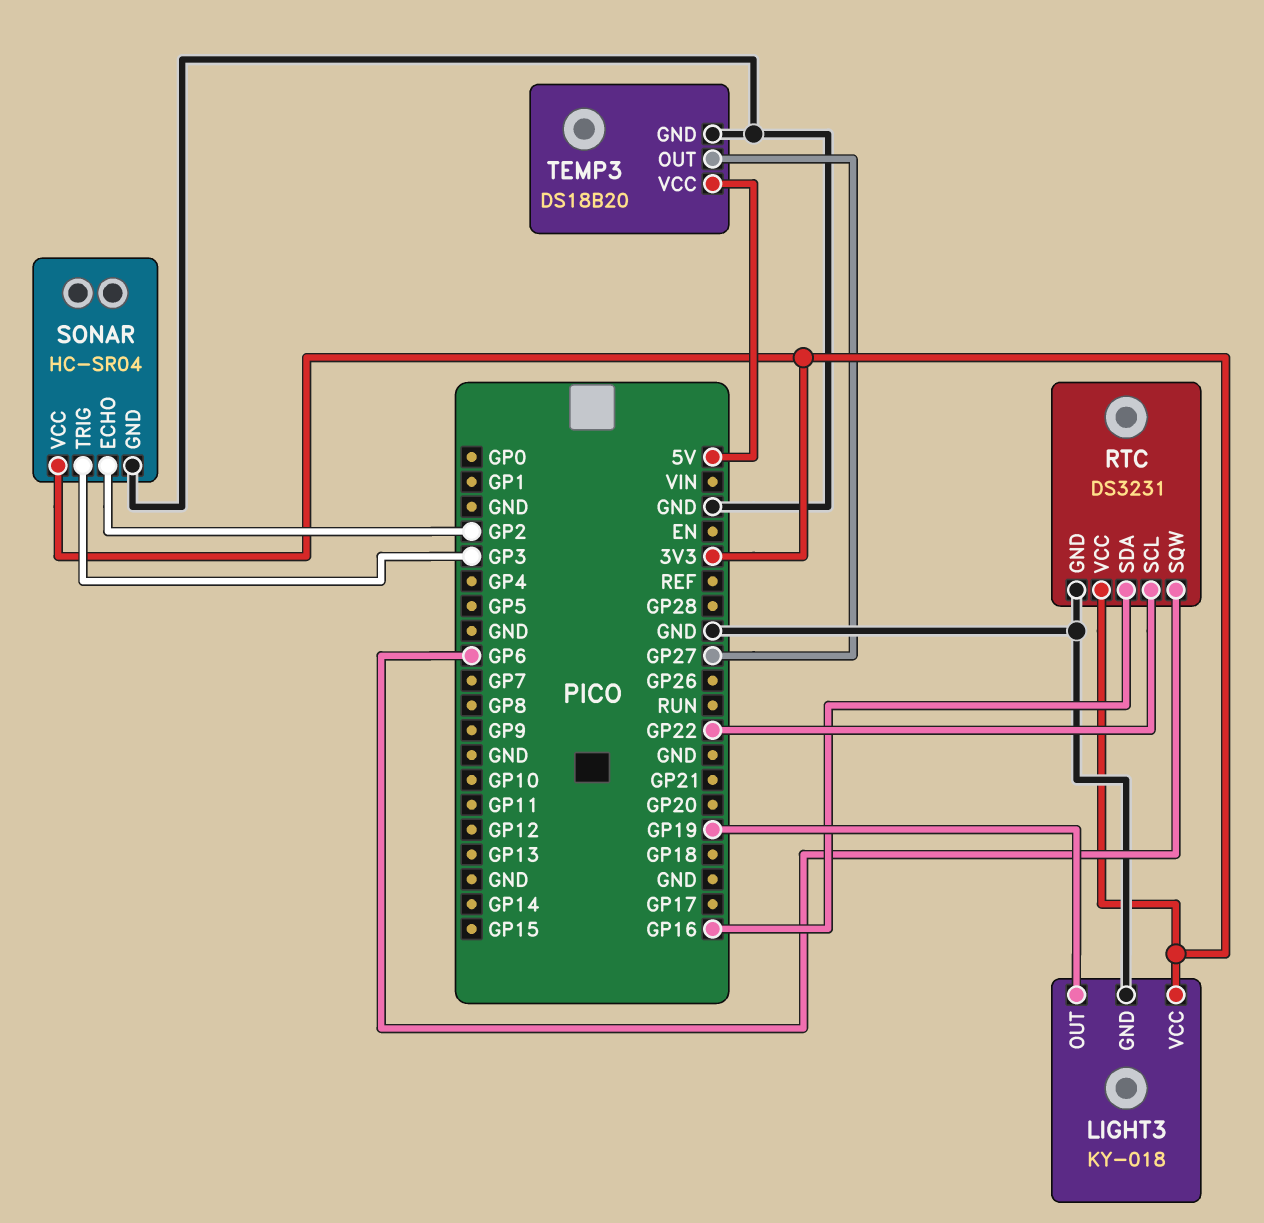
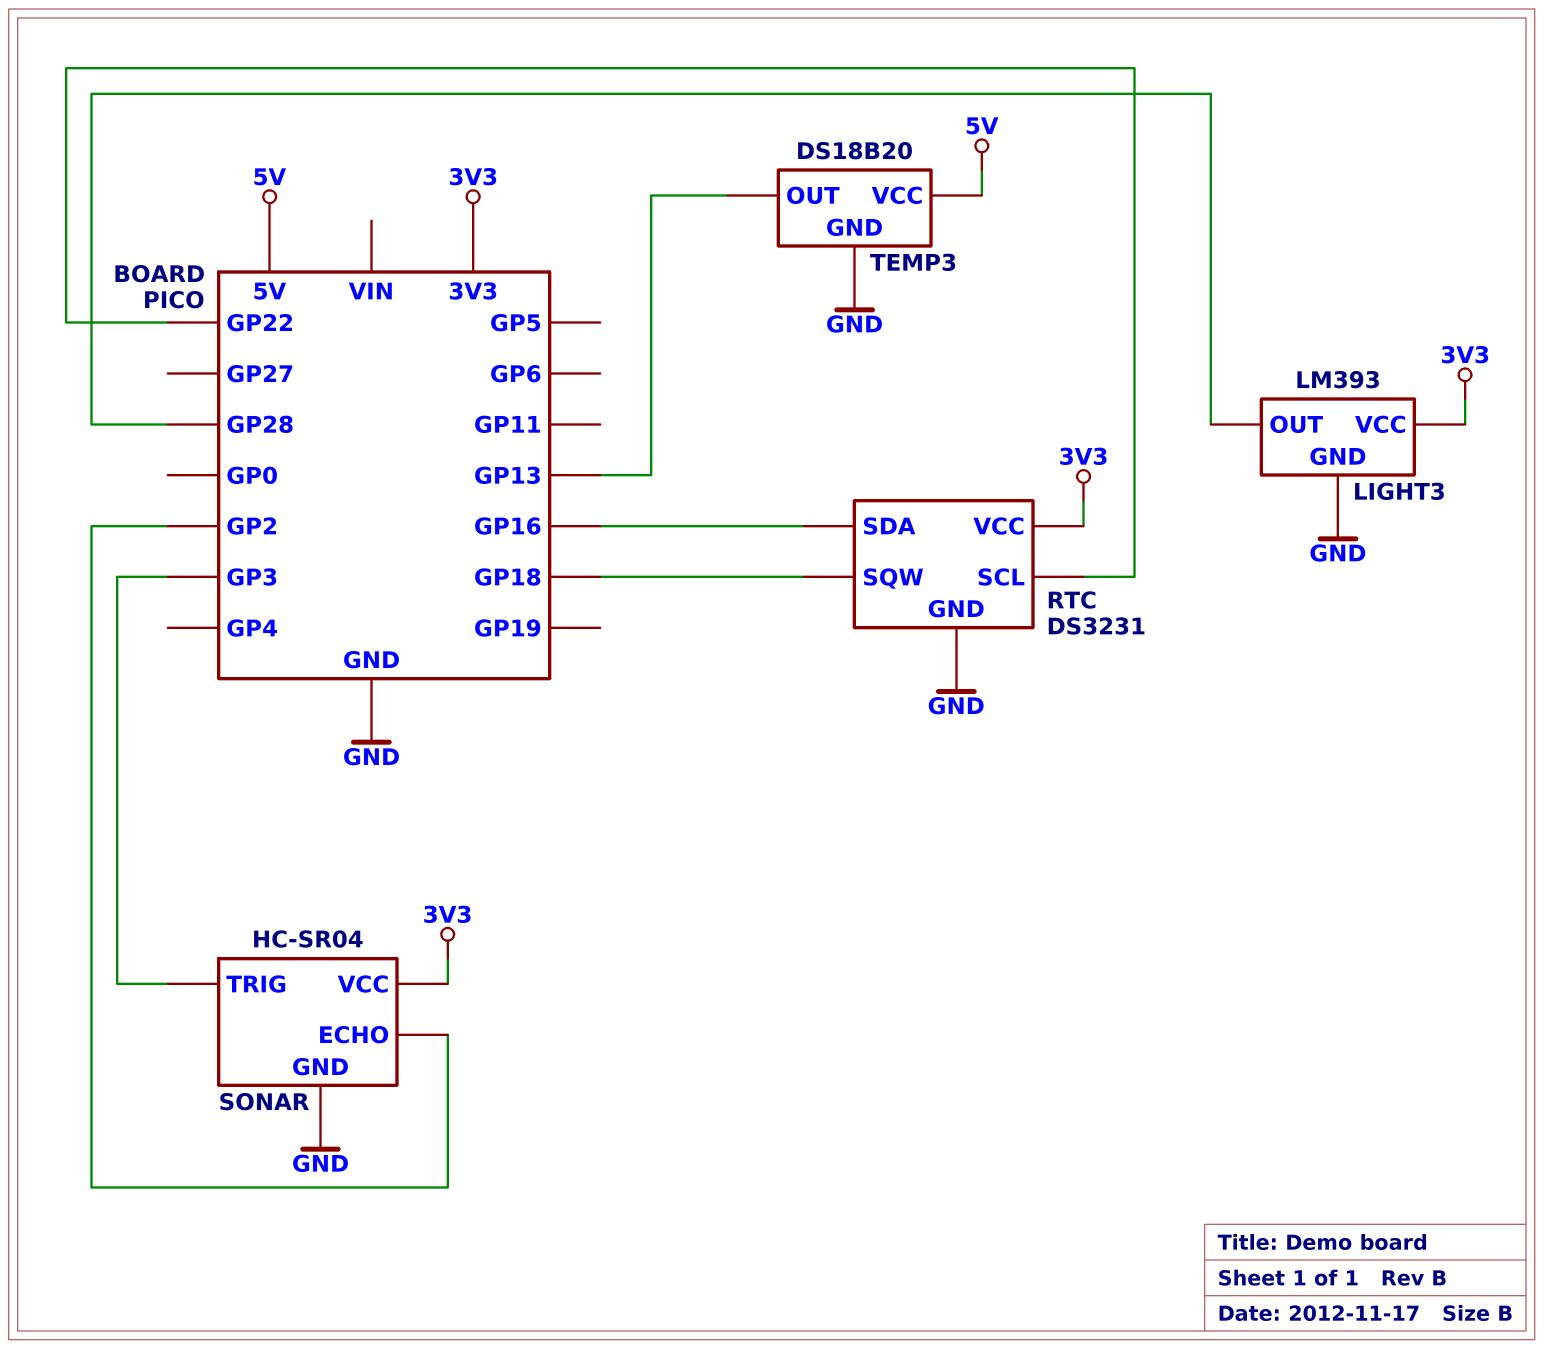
LIGHT3: KY-018 -> LM393
LIGHT3 pin OUT: GP19 -> GP28
RTC pin SQW: GP6 -> GP18
TEMP3 pin OUT: GP27 -> GP13

